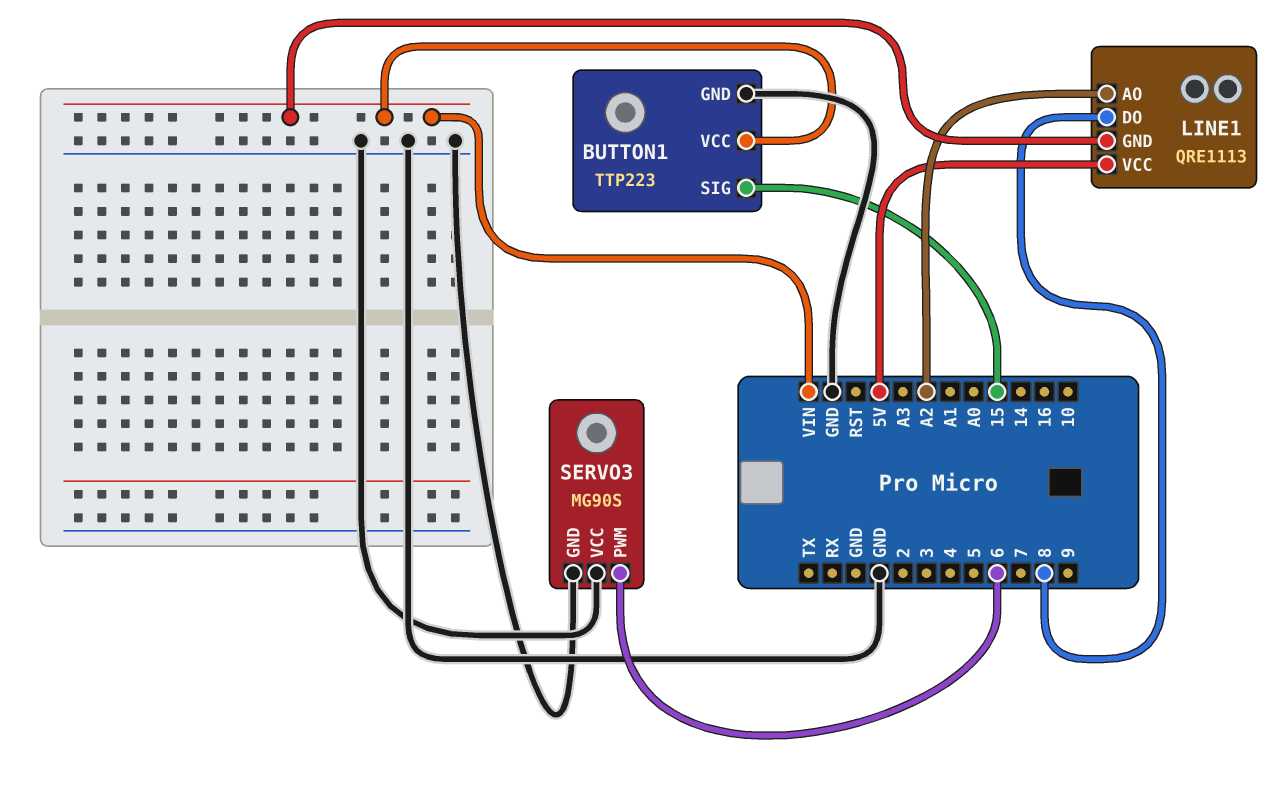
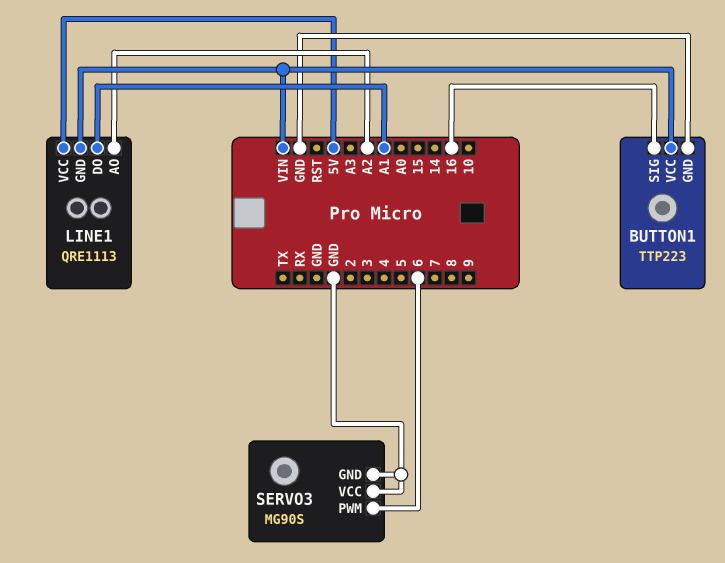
BUTTON1 pin SIG: 15 -> 16
LINE1 pin DO: 8 -> A1

